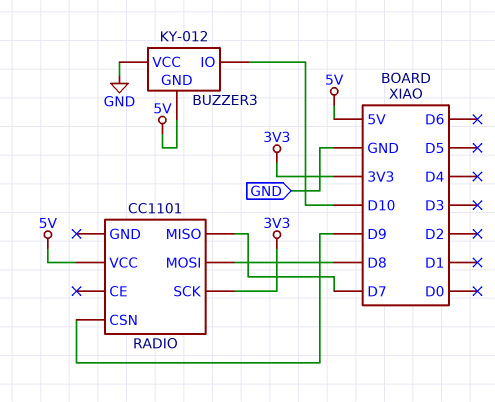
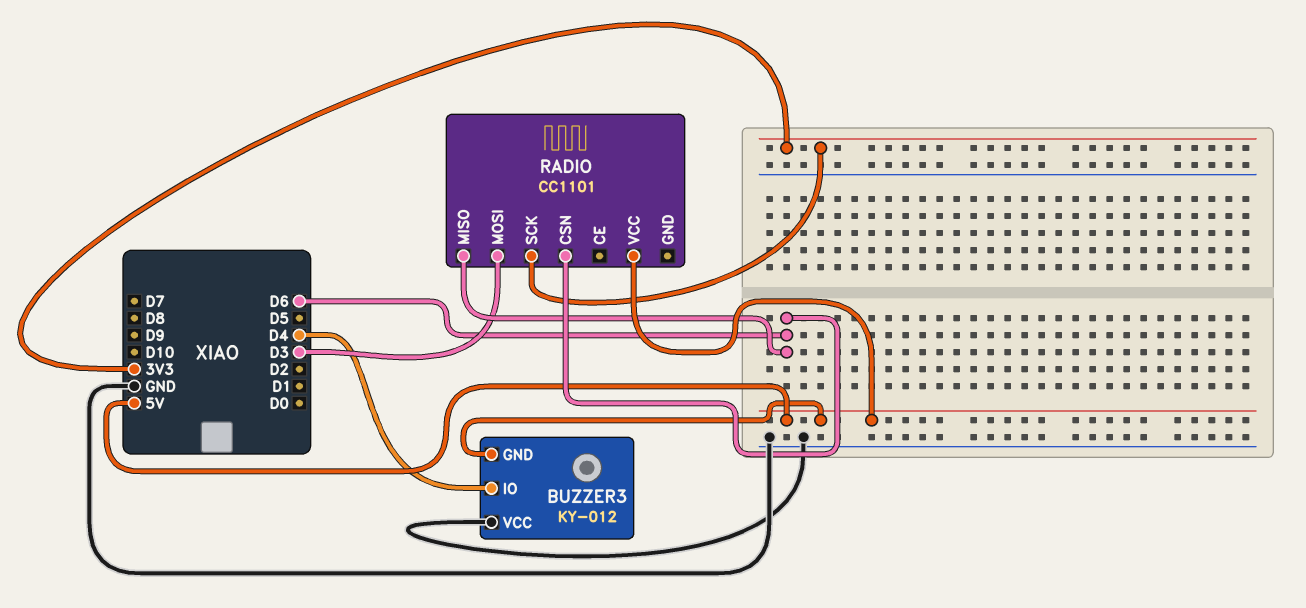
BUZZER3 pin IO: D10 -> D4
RADIO pin CSN: D9 -> D6
RADIO pin MISO: D7 -> D6
RADIO pin MOSI: D8 -> D3

